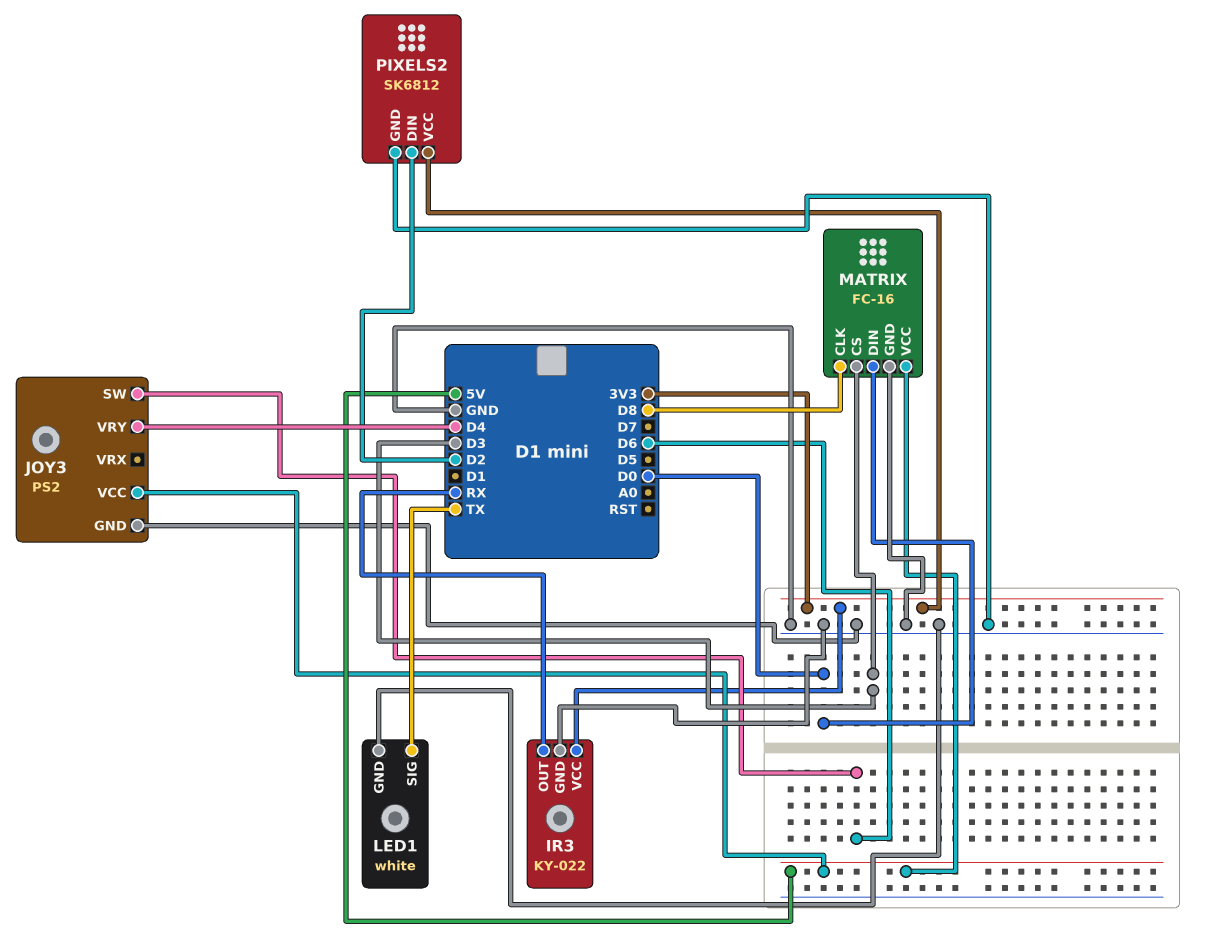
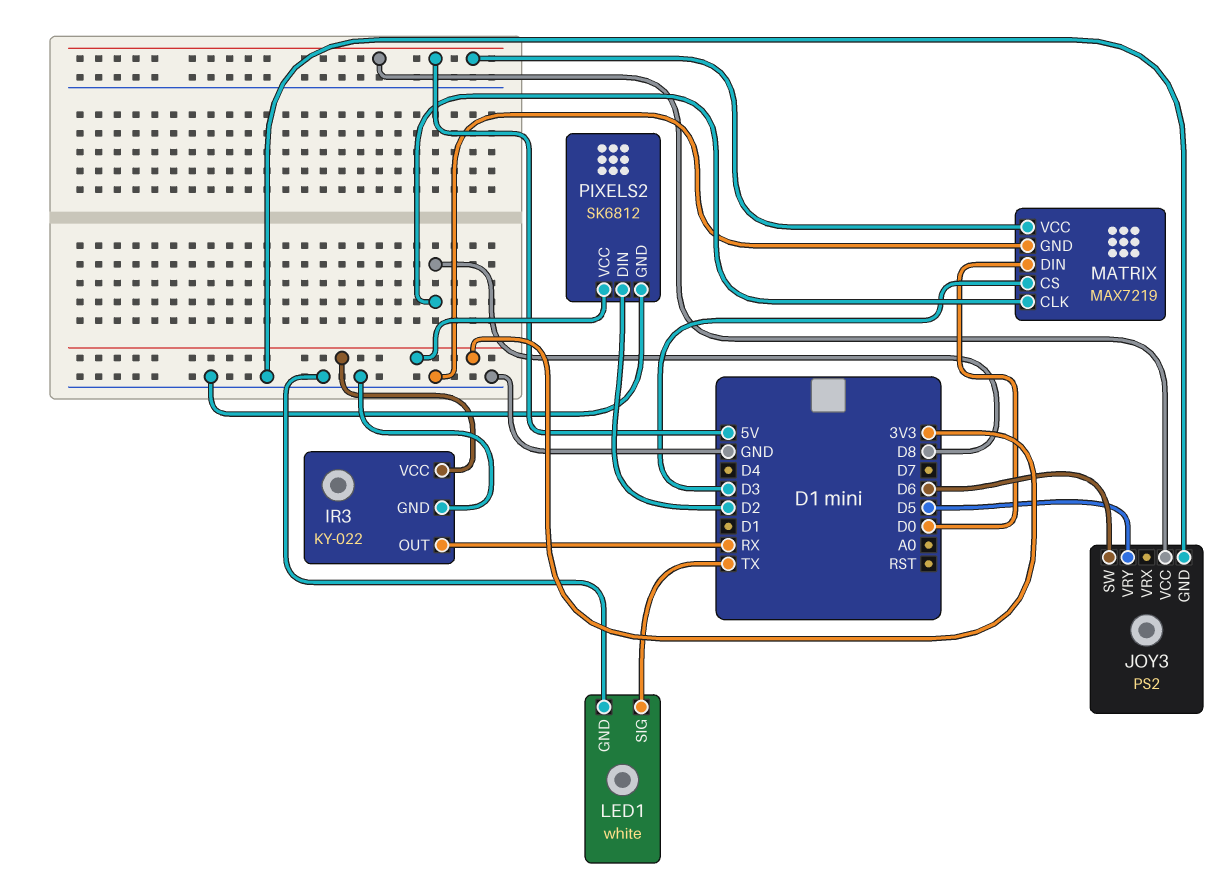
JOY3 pin VRY: D4 -> D5
MATRIX: FC-16 -> MAX7219

